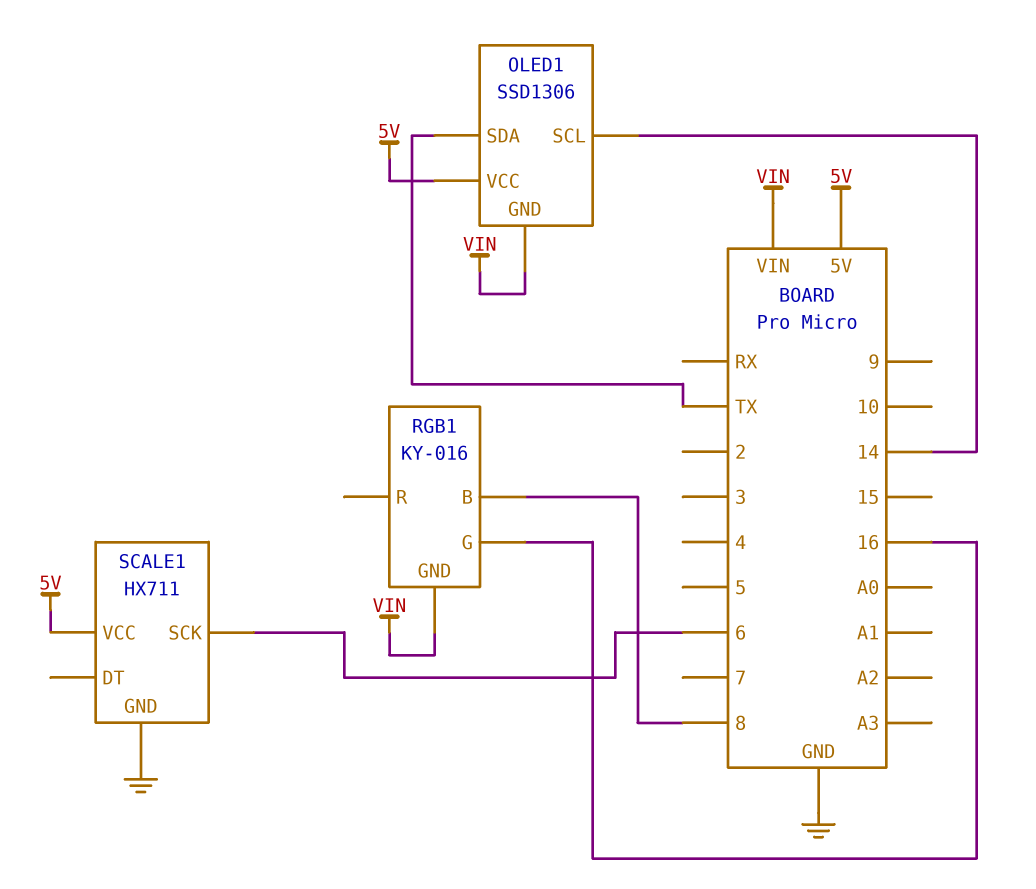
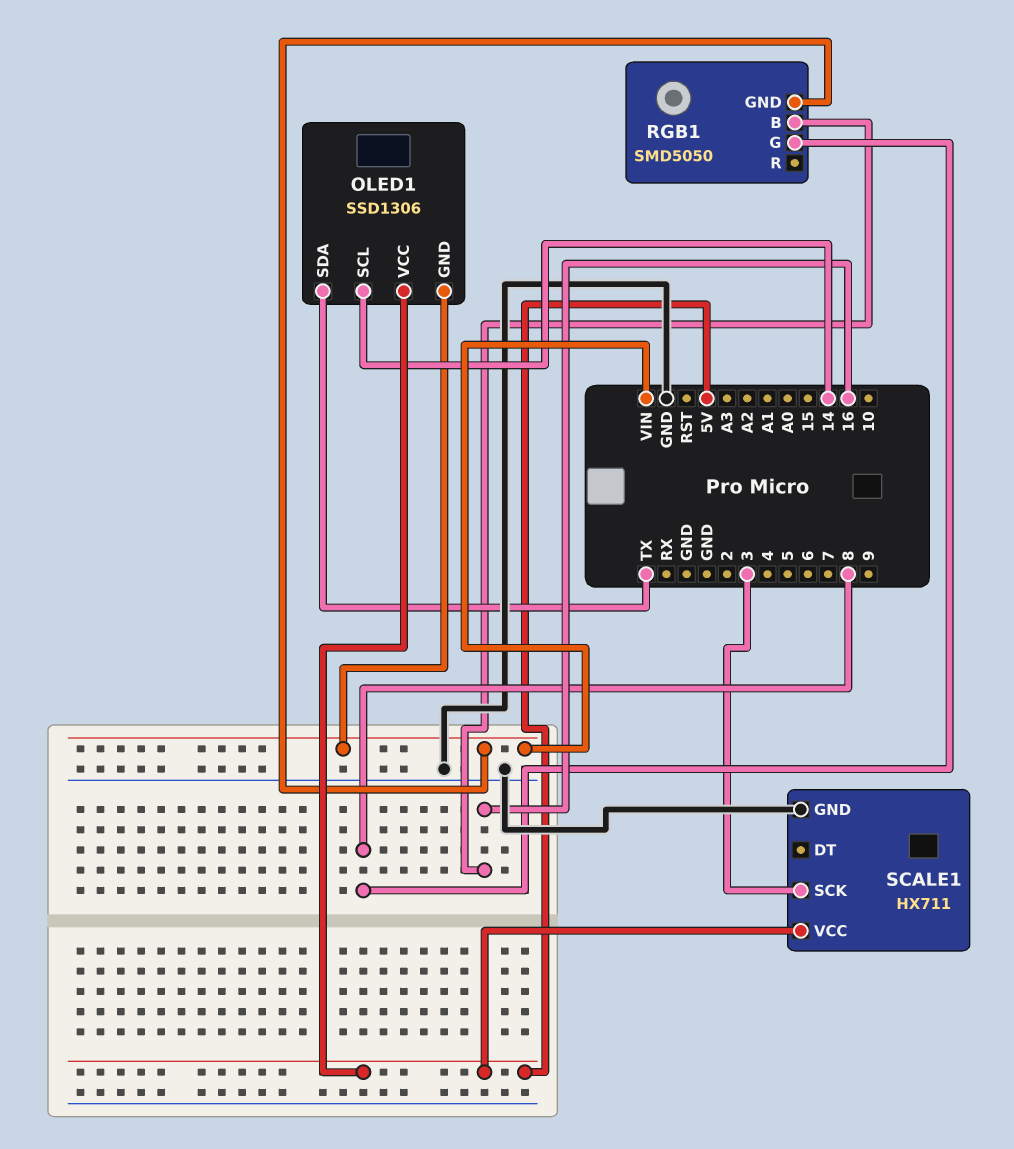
RGB1: KY-016 -> SMD5050
RGB1 pin B: 8 -> 16
RGB1 pin G: 16 -> 8
SCALE1 pin SCK: 6 -> 3

